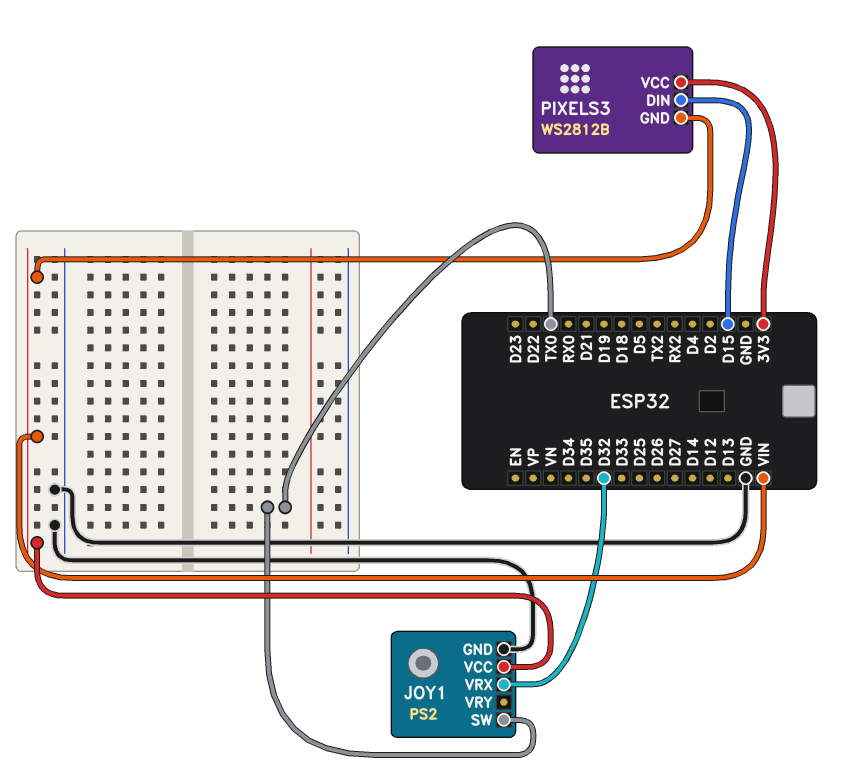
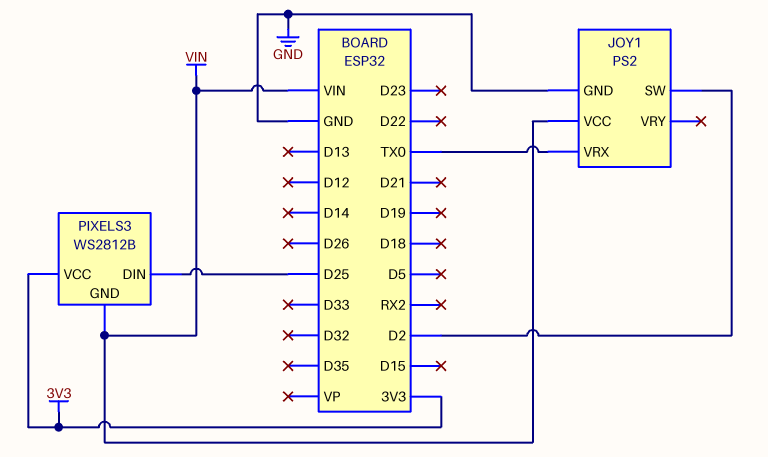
JOY1 pin SW: TX0 -> D2
JOY1 pin VRX: D32 -> TX0
PIXELS3 pin DIN: D15 -> D25

